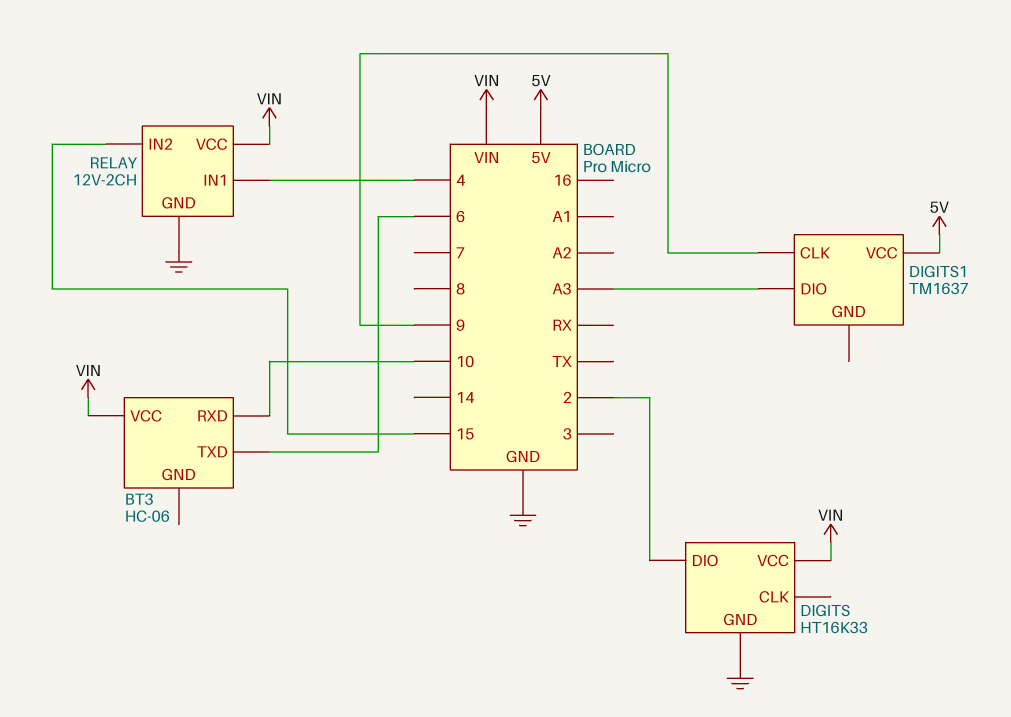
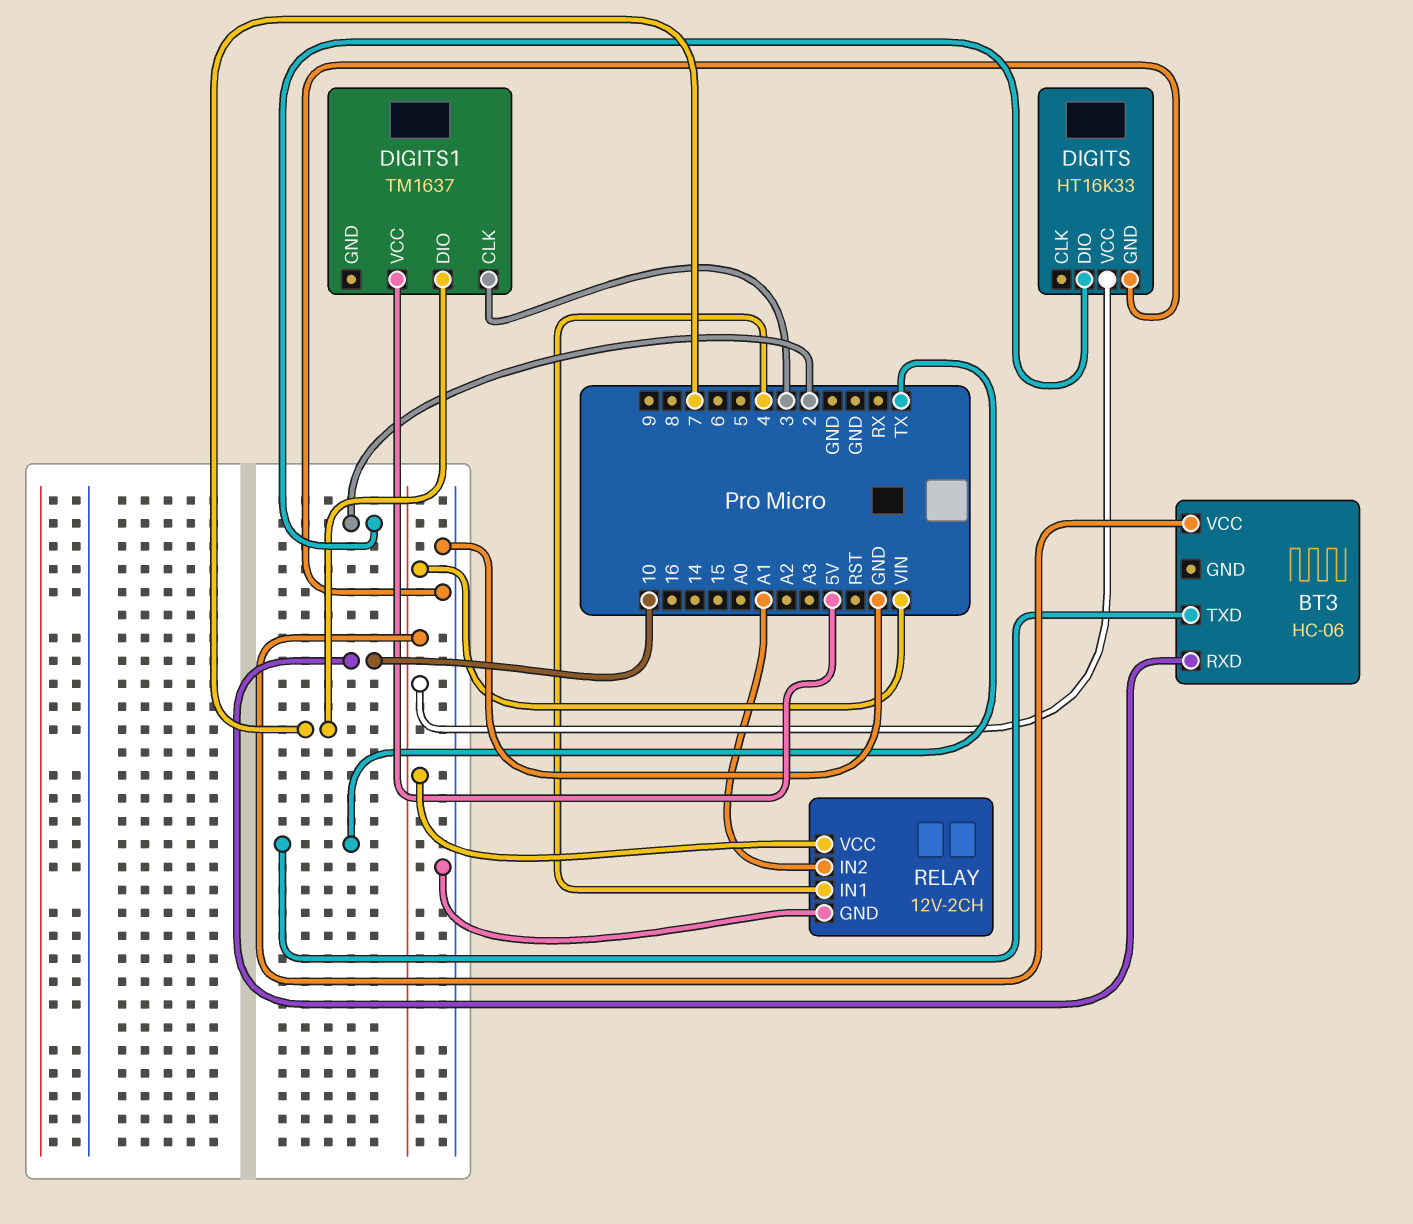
BT3 pin TXD: 6 -> TX
DIGITS1 pin CLK: 9 -> 3
DIGITS1 pin DIO: A3 -> 7
RELAY pin IN2: 15 -> A1

